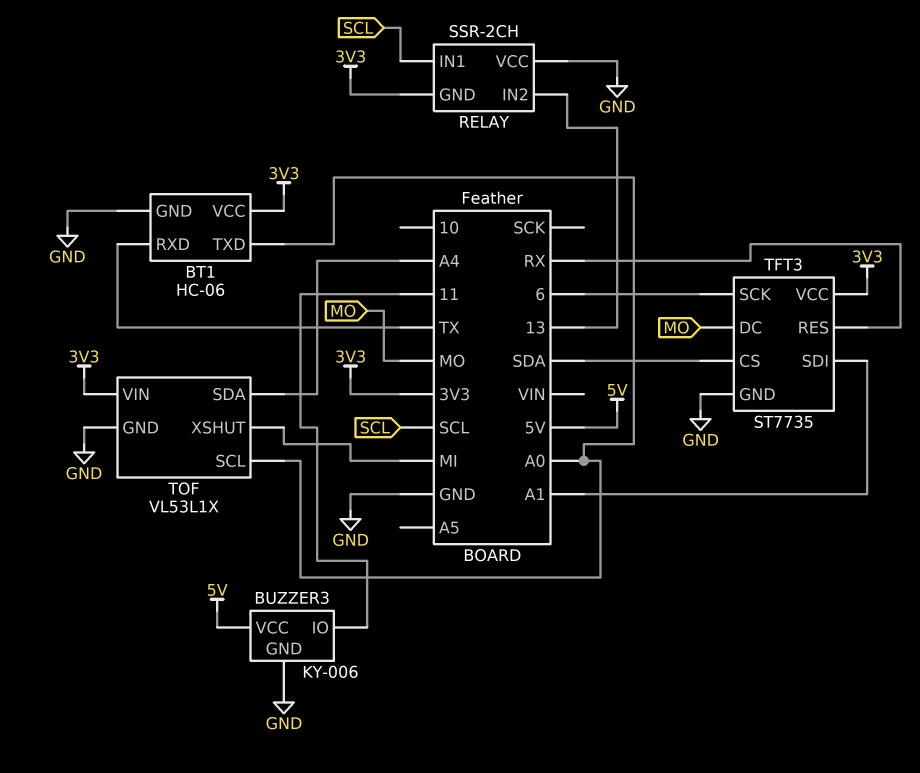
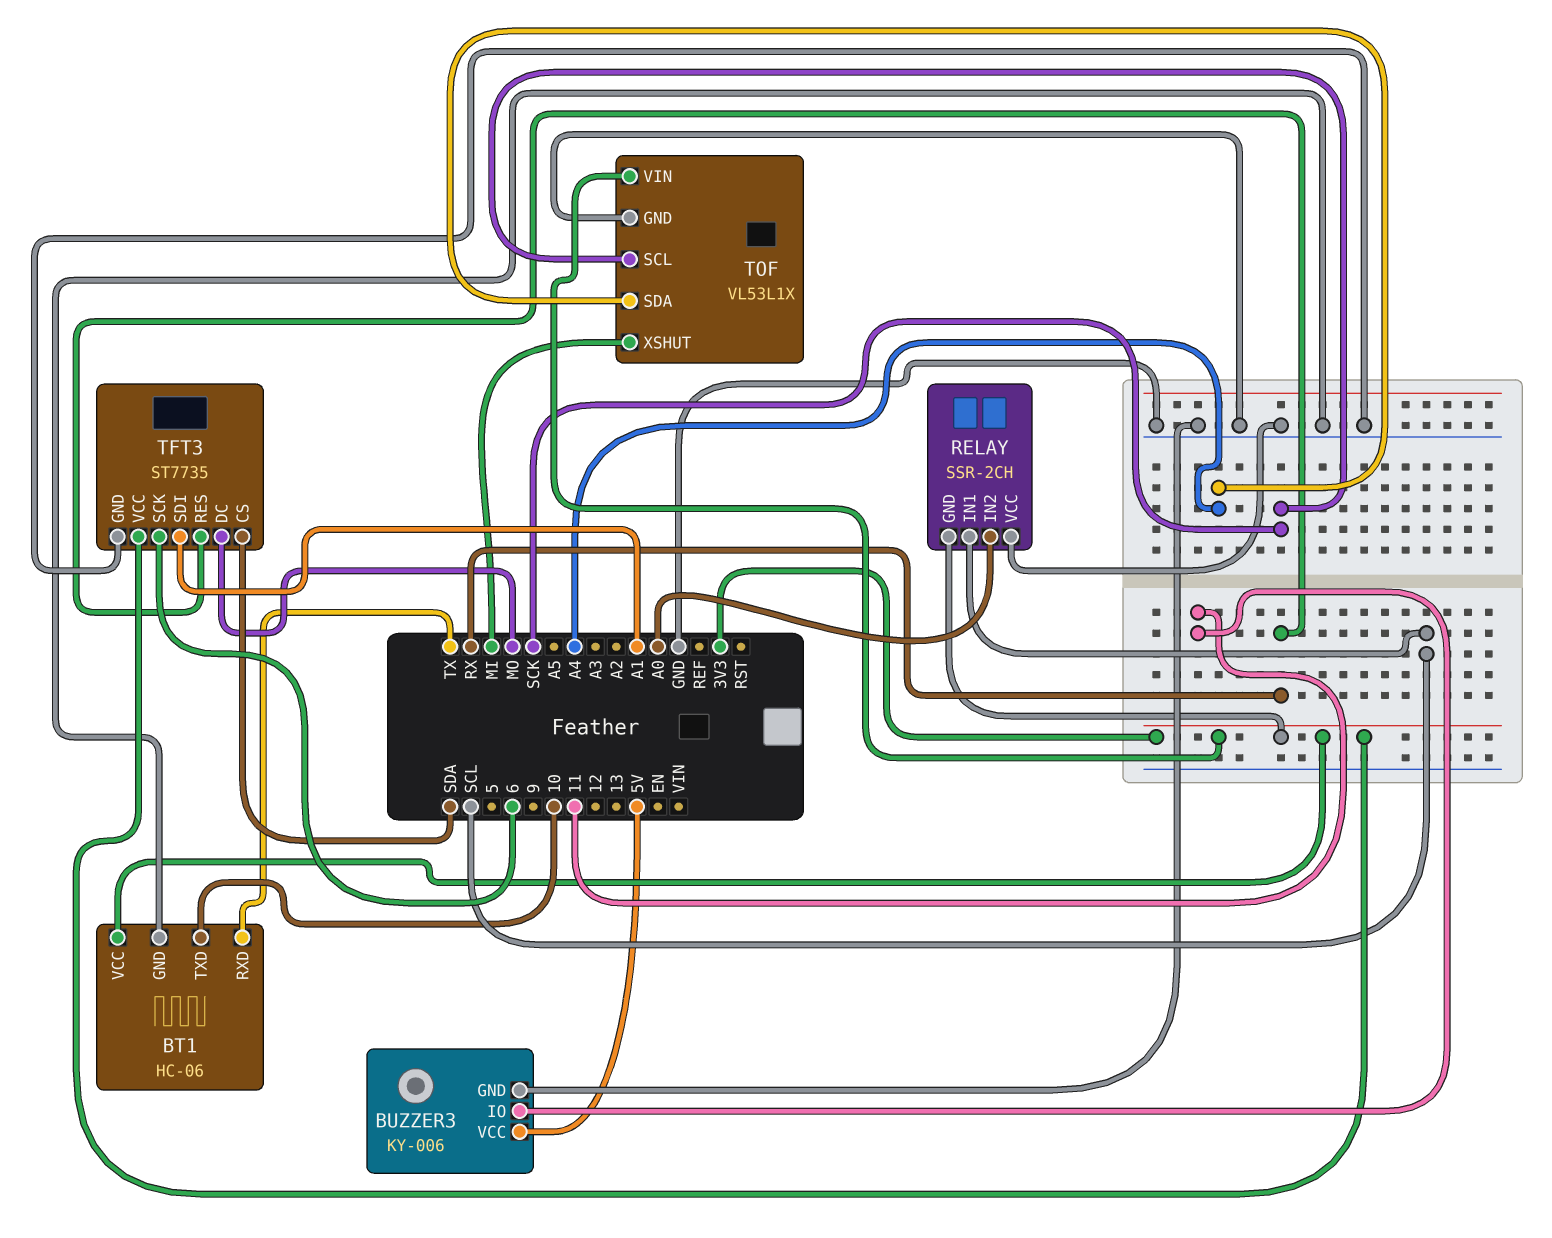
BT1 pin TXD: A0 -> 10
RELAY pin IN2: 13 -> A0
TOF pin SCL: A0 -> SCK

